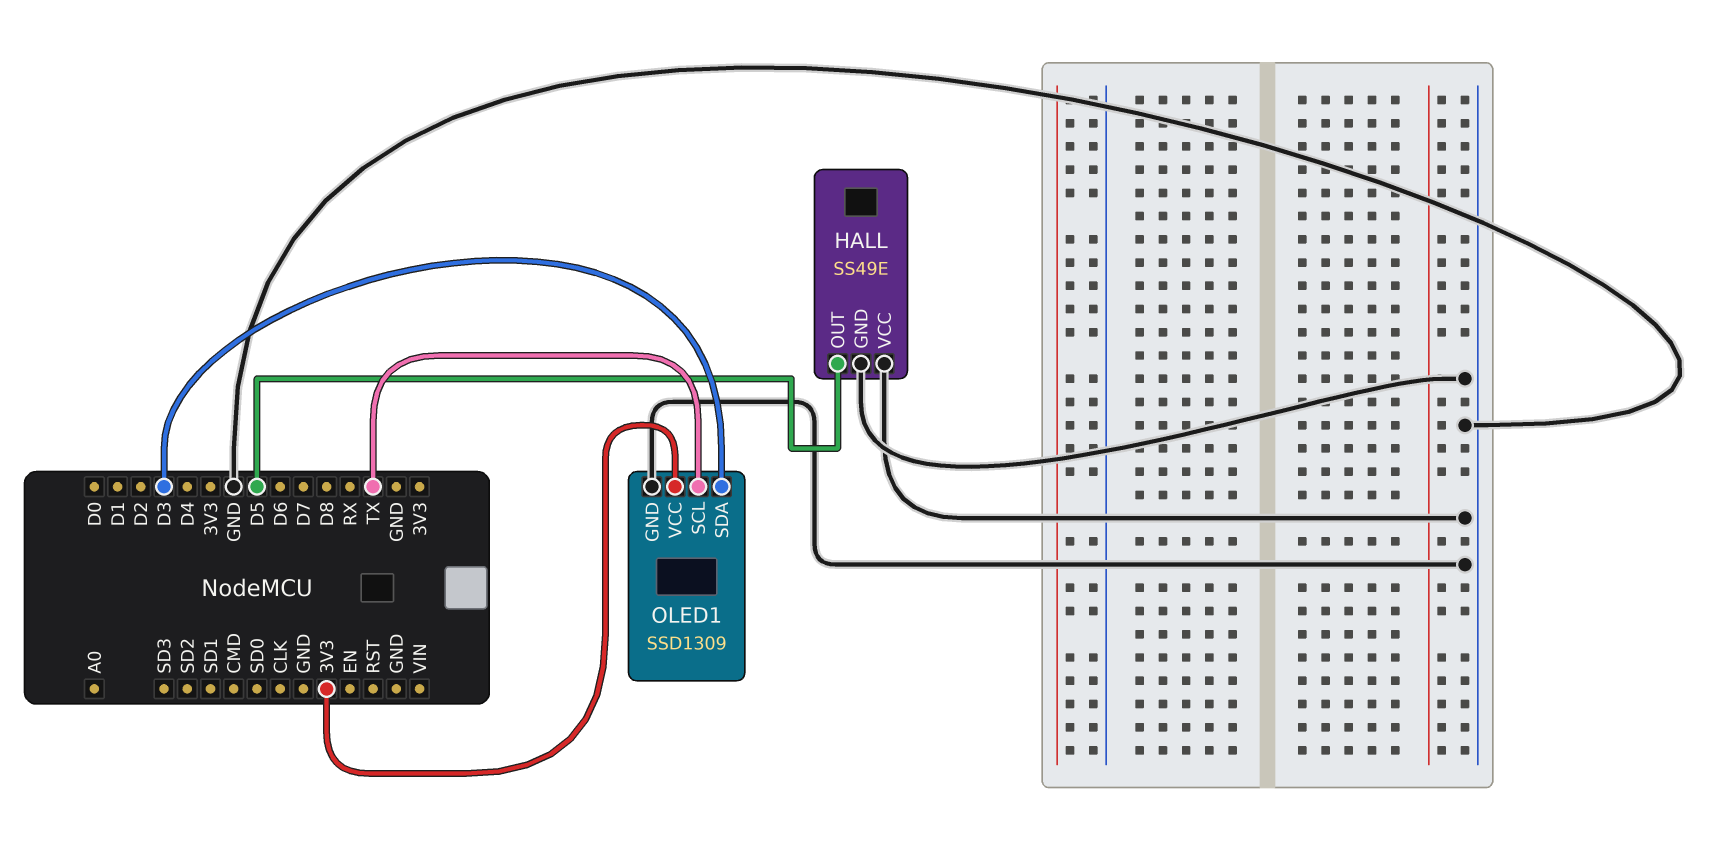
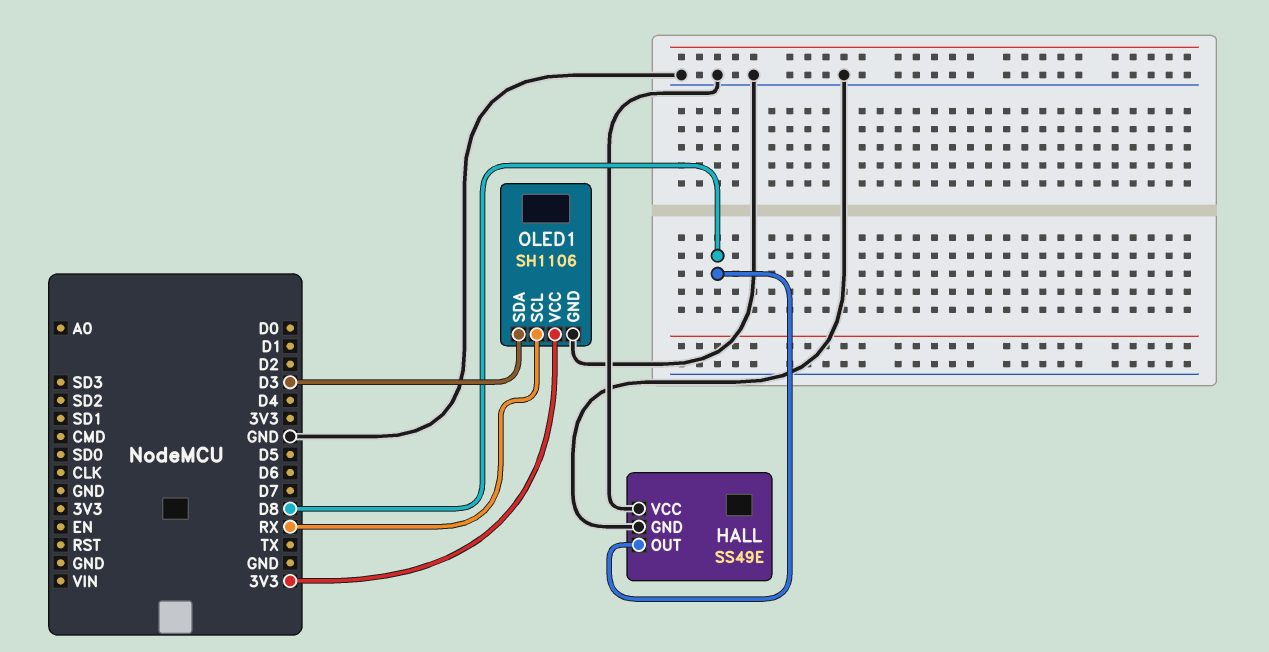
HALL pin OUT: D5 -> D8
OLED1: SSD1309 -> SH1106
OLED1 pin SCL: TX -> RX

